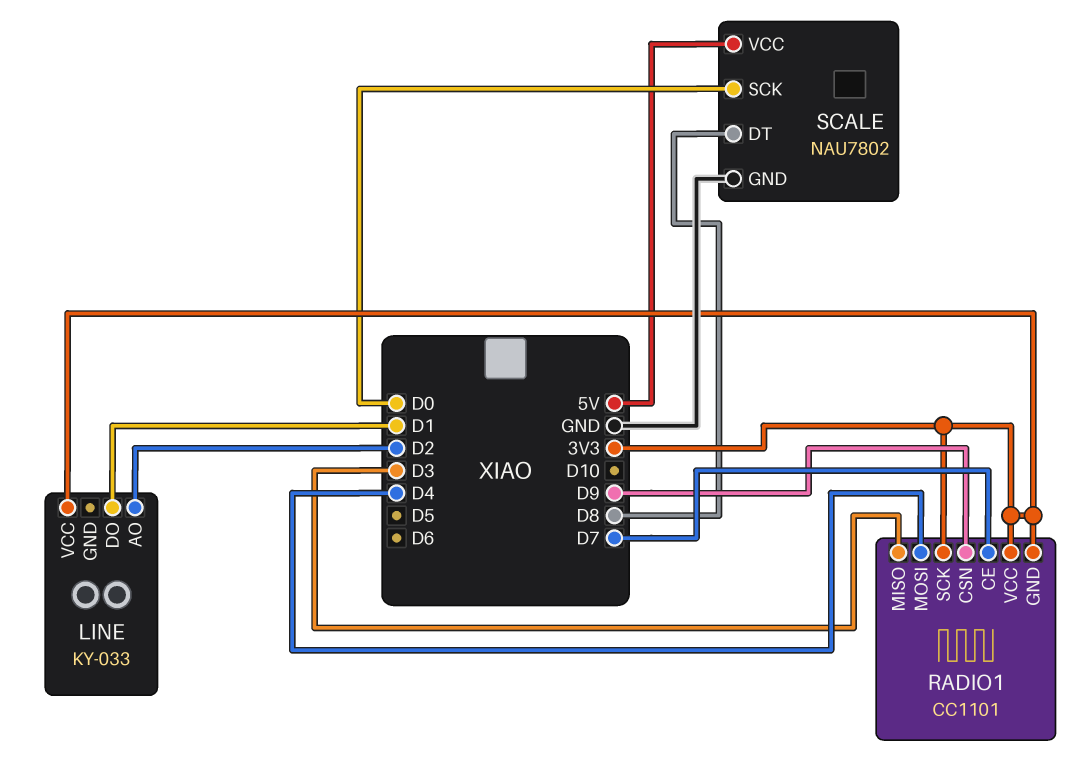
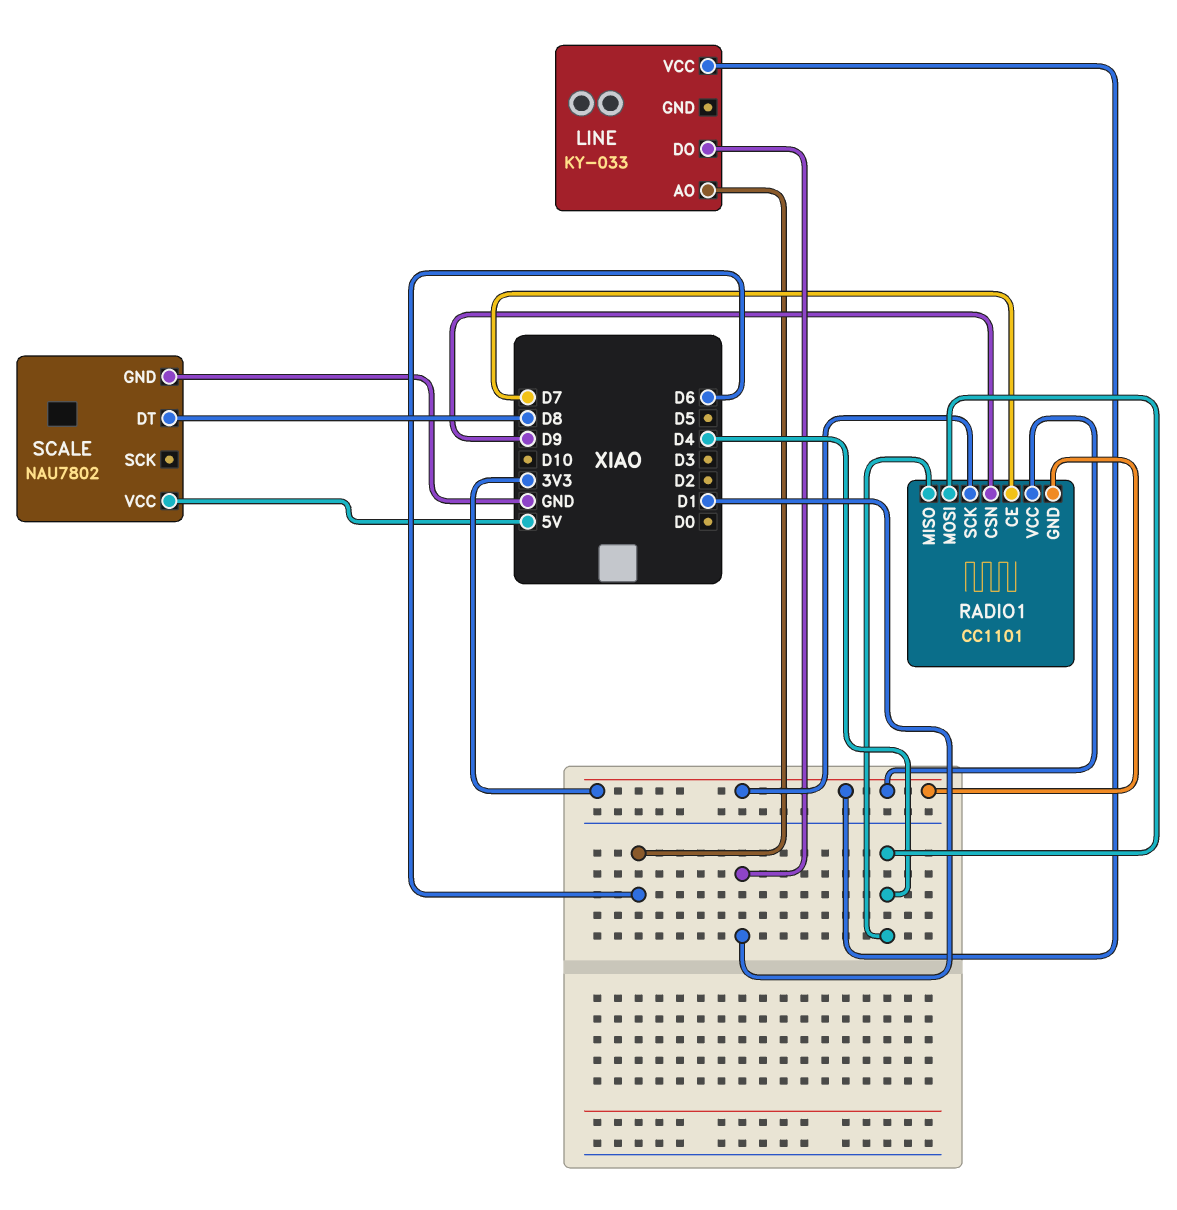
LINE pin AO: D2 -> D6
RADIO1 pin MISO: D3 -> D4
SCALE pin SCK: D0 -> none

